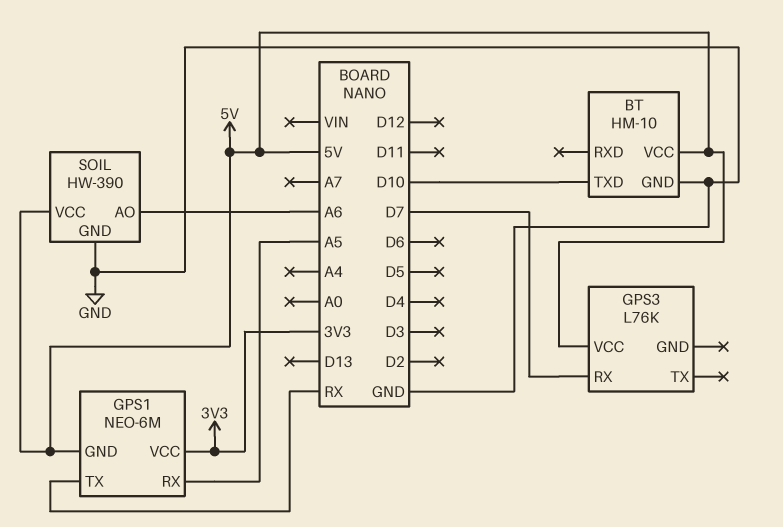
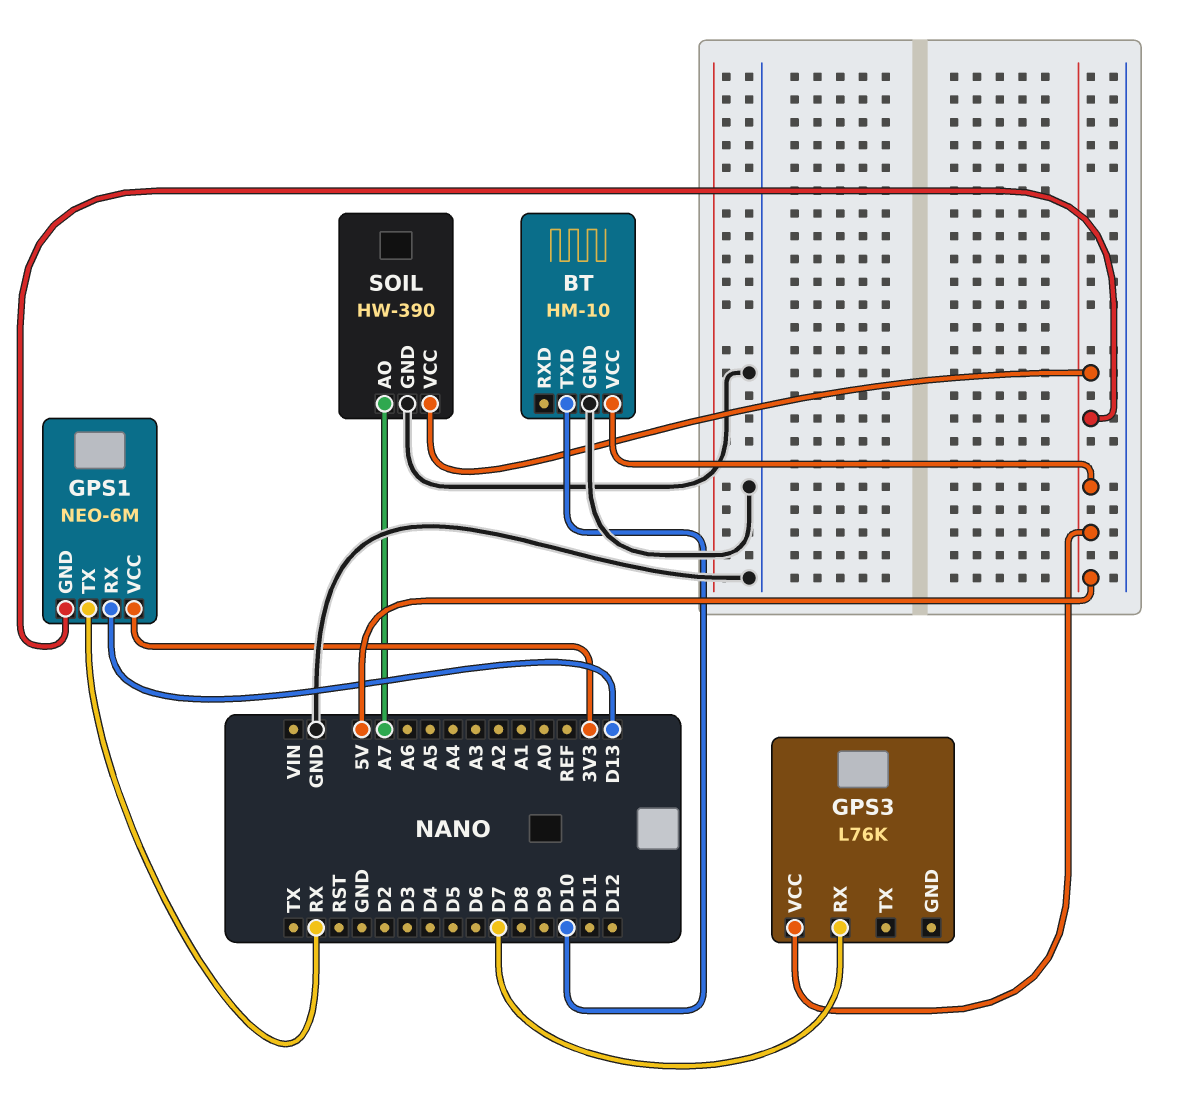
GPS1 pin RX: A5 -> D13
SOIL pin AO: A6 -> A7

